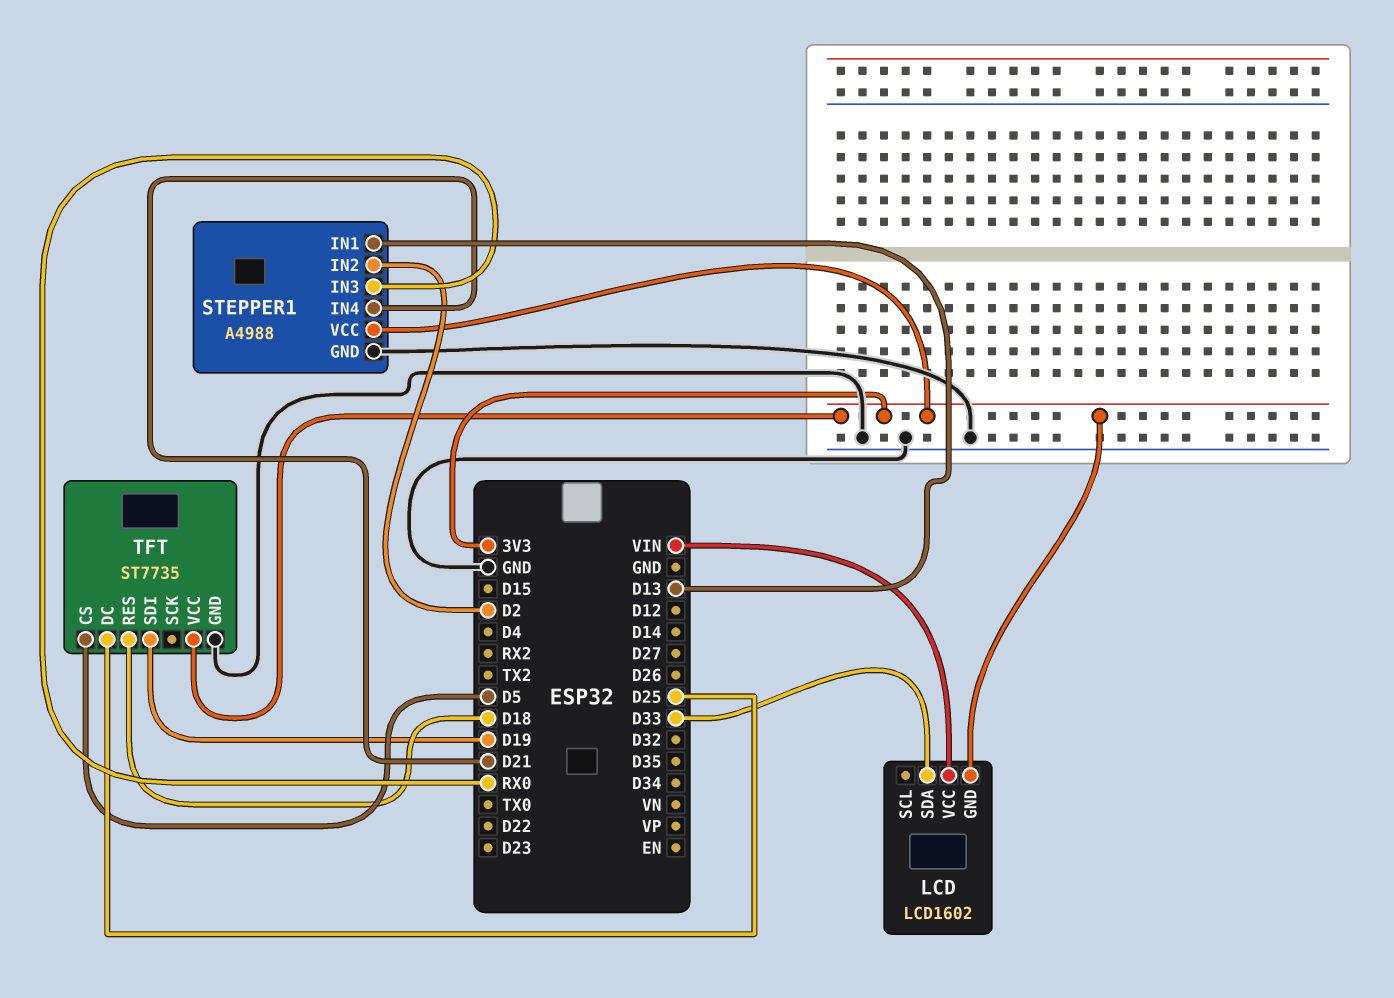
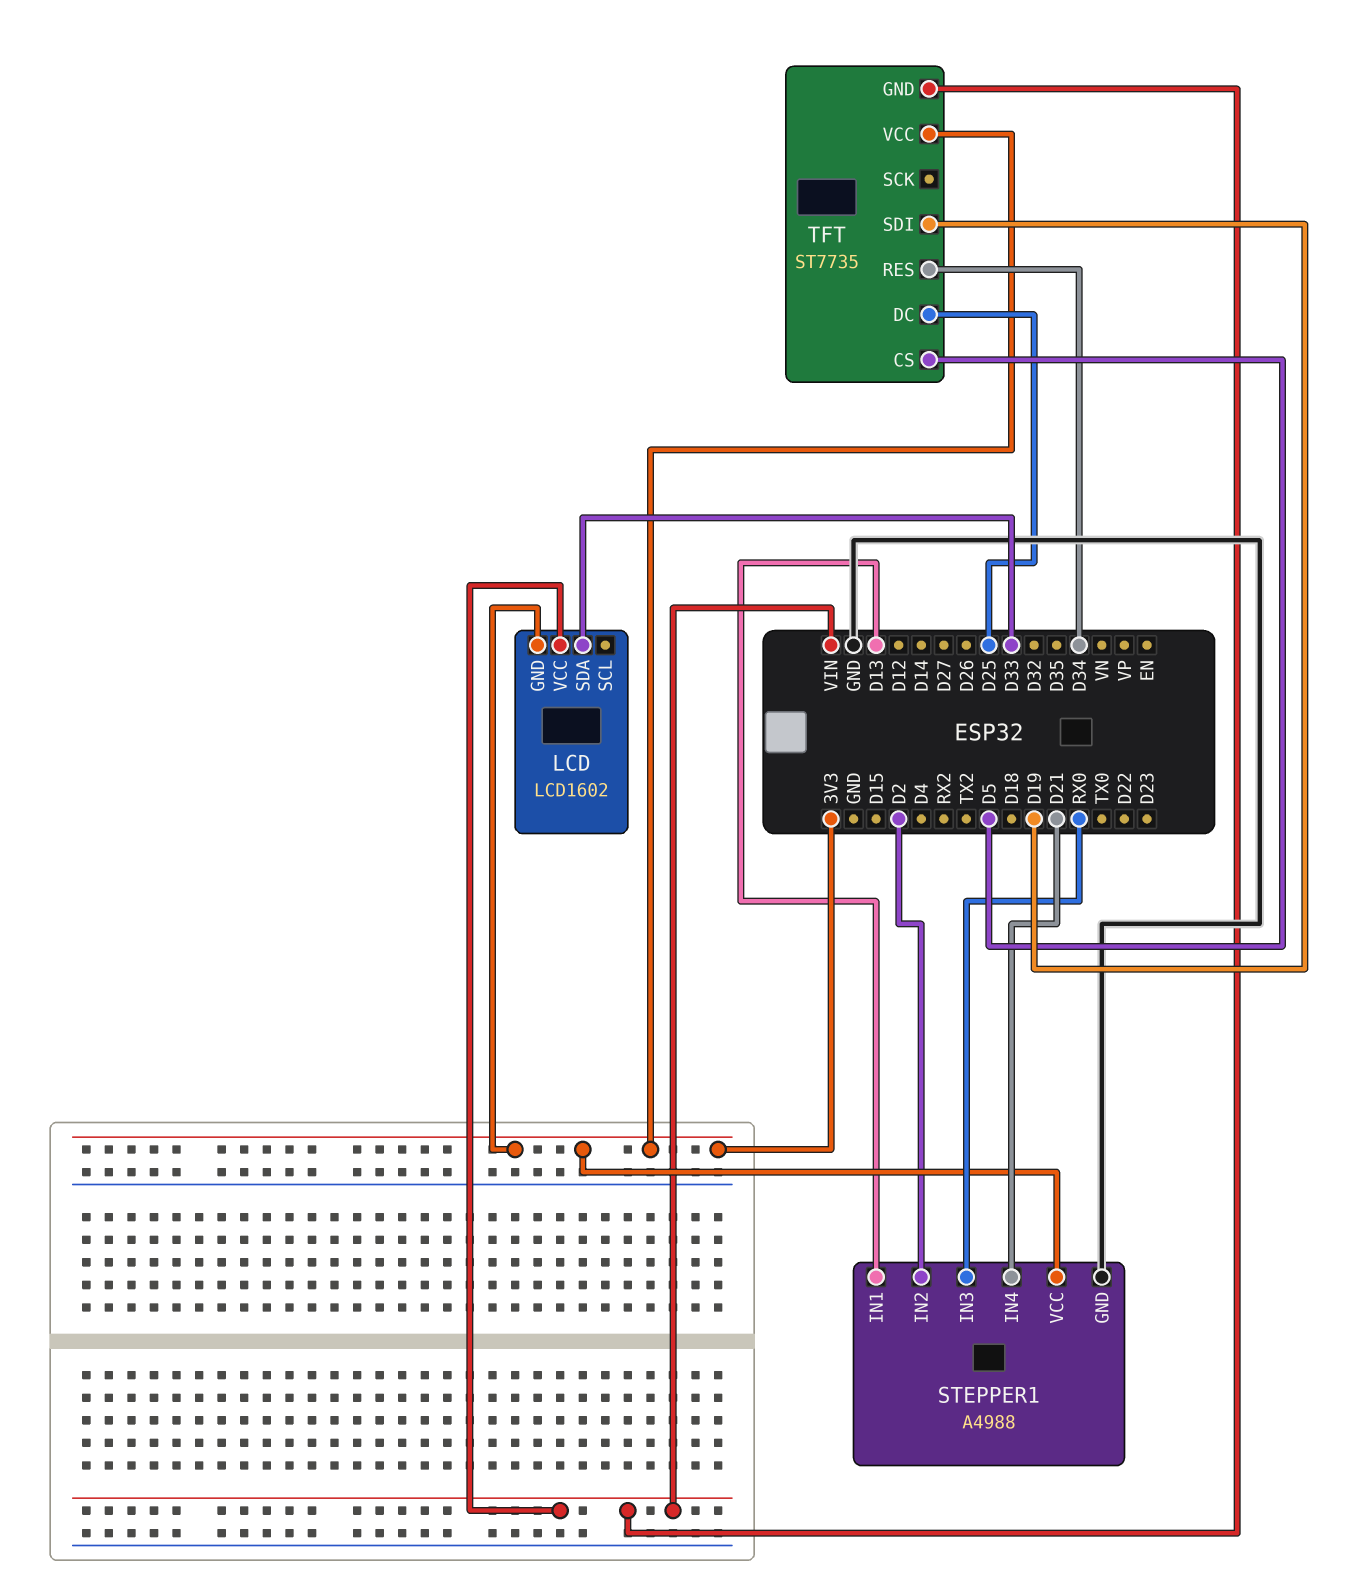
TFT pin GND: GND -> VIN
TFT pin RES: D18 -> D34

